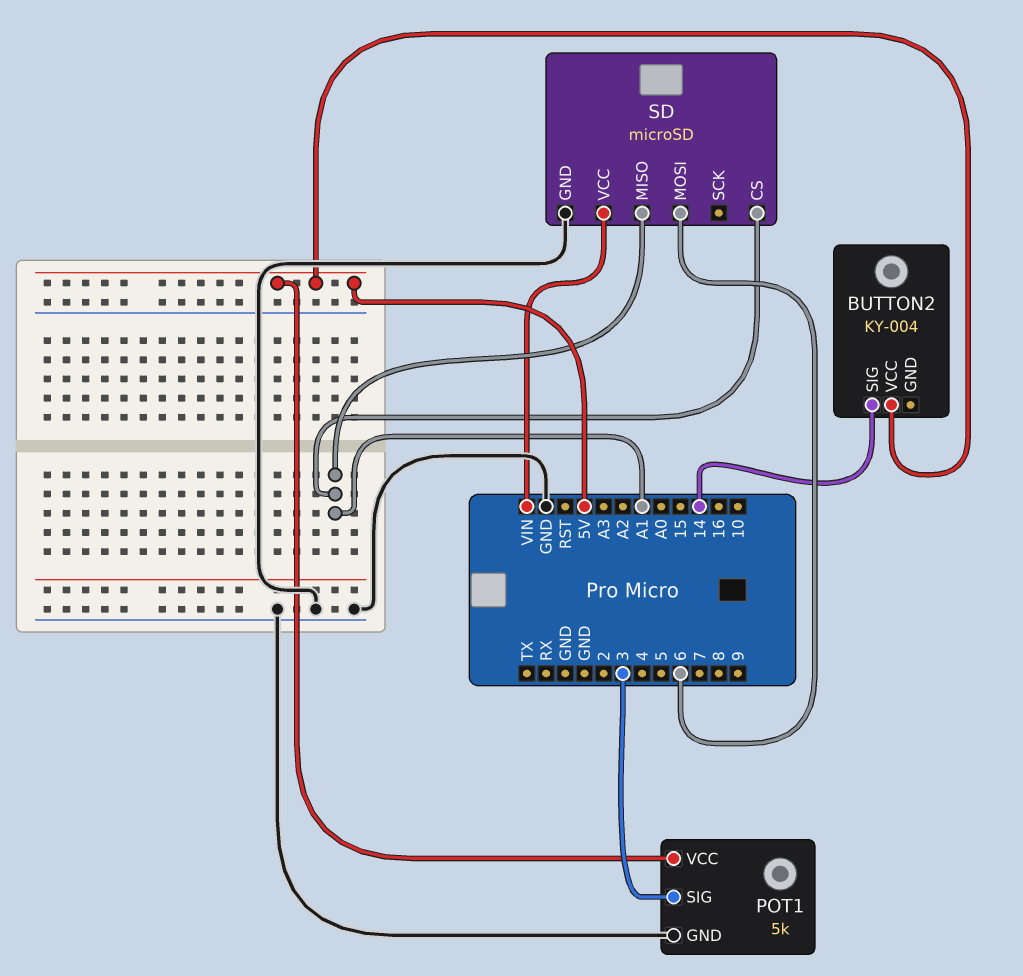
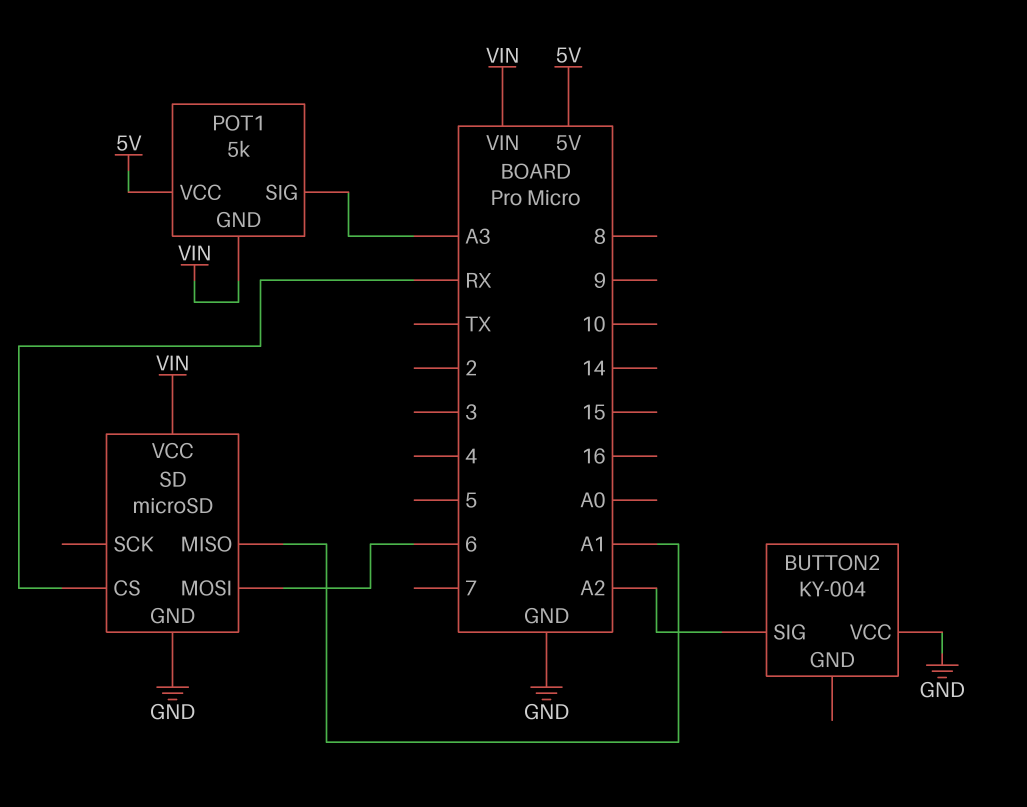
BUTTON2 pin SIG: 14 -> A2
BUTTON2 pin VCC: 5V -> GND
POT1 pin GND: GND -> VIN
POT1 pin SIG: 3 -> A3
SD pin CS: A1 -> RX

